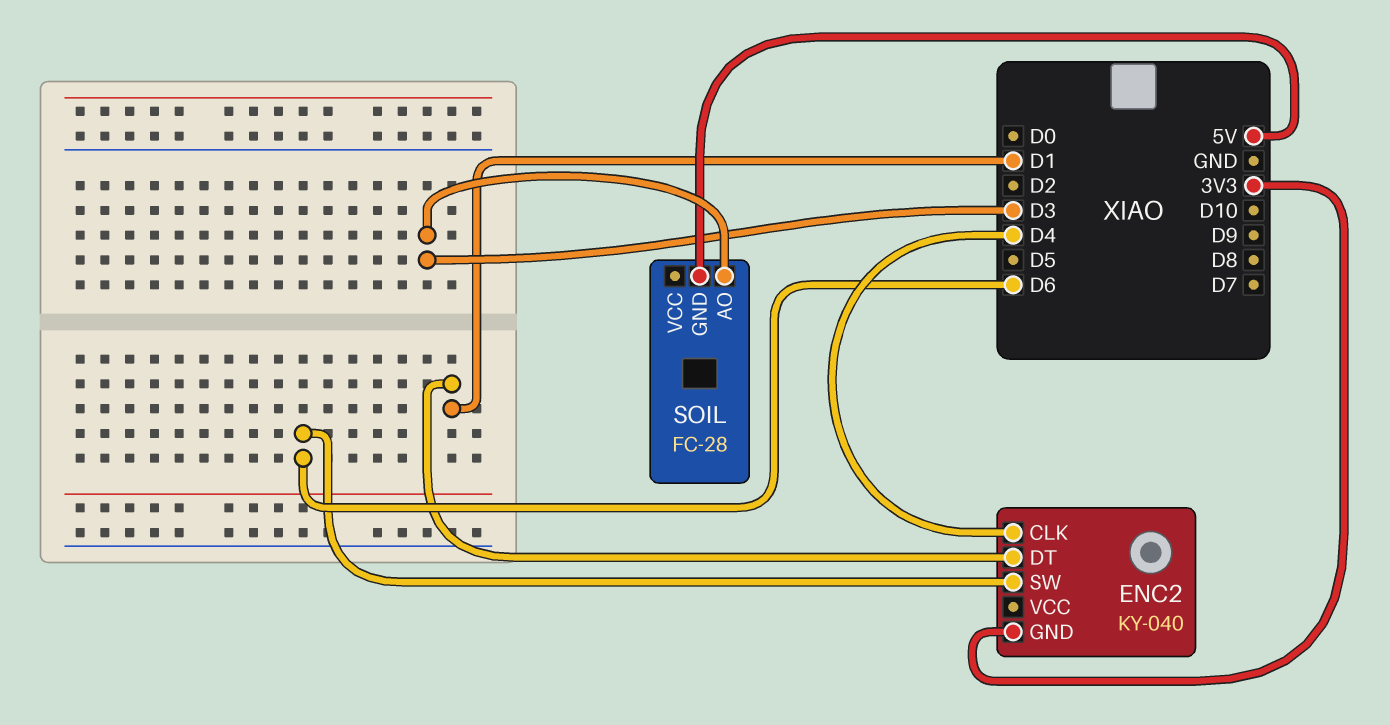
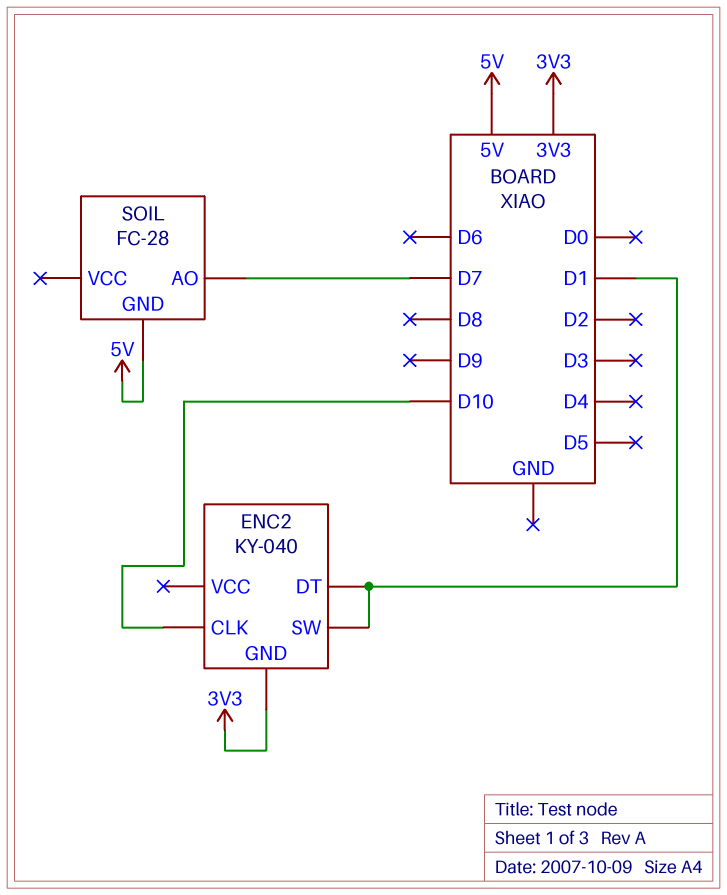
ENC2 pin CLK: D4 -> D10
ENC2 pin SW: D6 -> D1
SOIL pin AO: D3 -> D7

